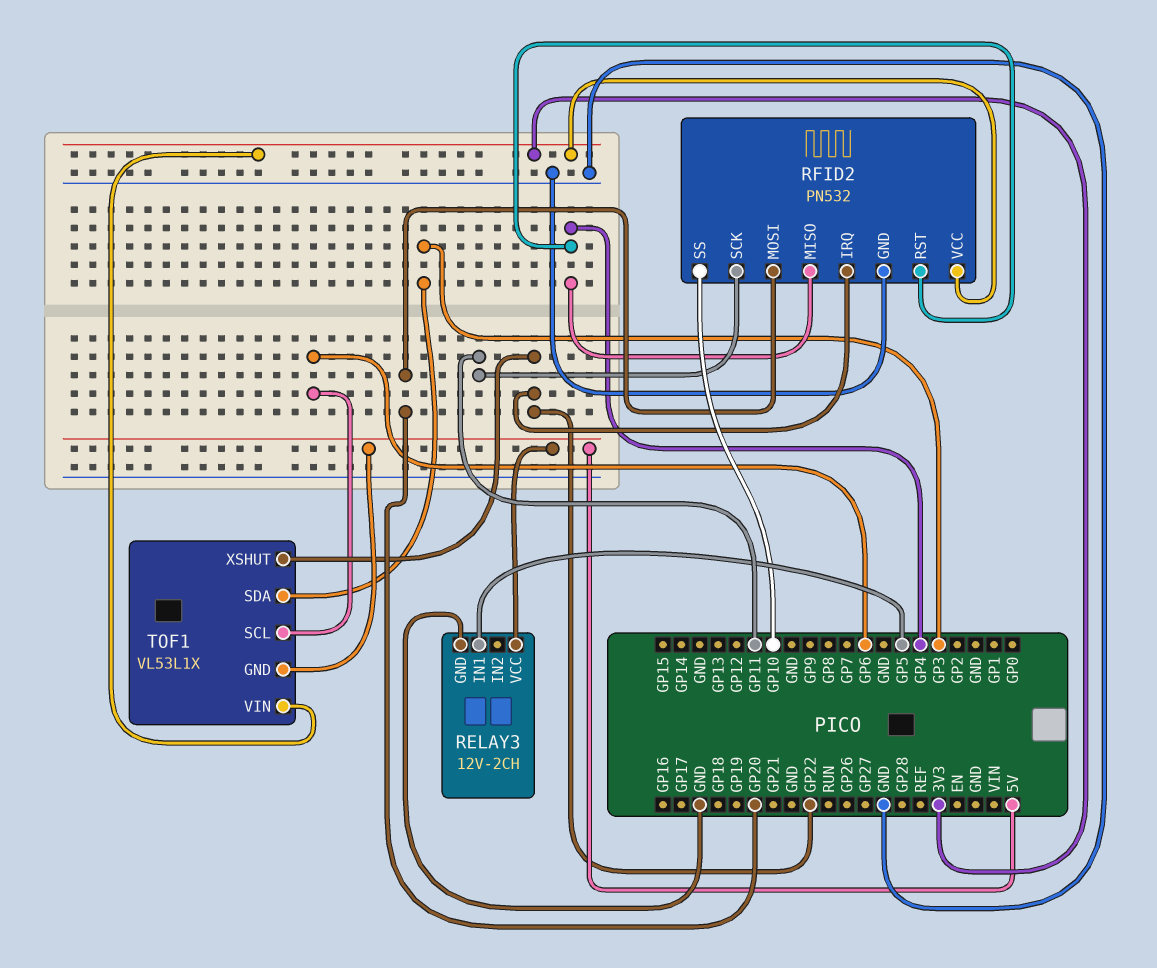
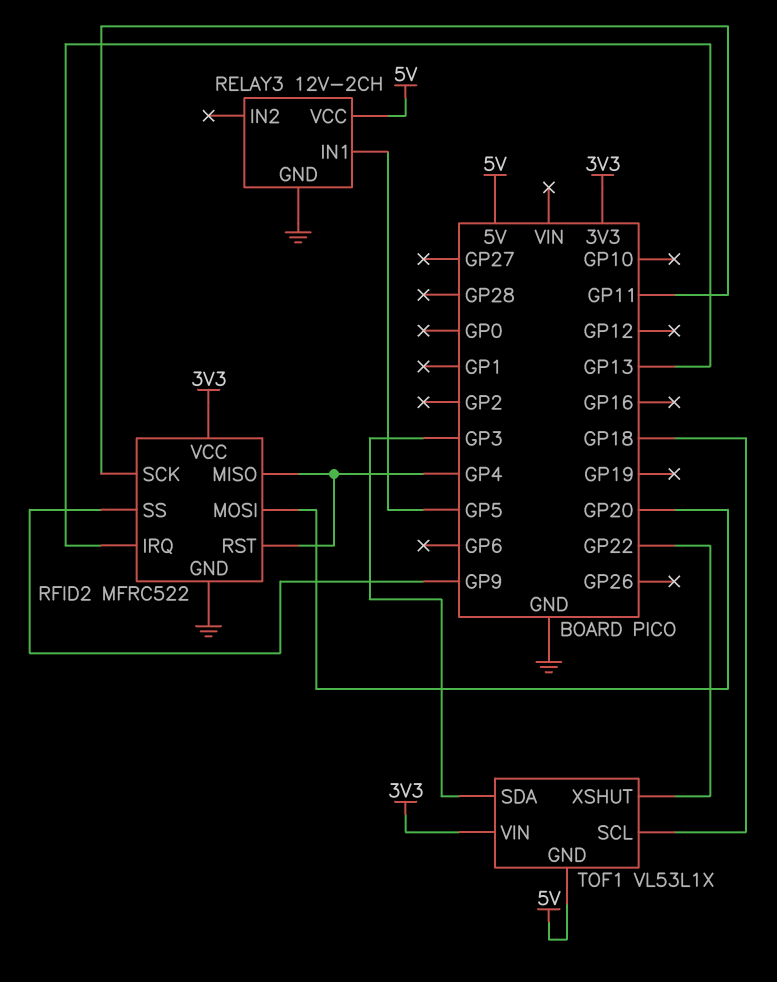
RFID2: PN532 -> MFRC522
RFID2 pin IRQ: GP22 -> GP13
RFID2 pin SS: GP10 -> GP9
TOF1 pin SCL: GP6 -> GP18

